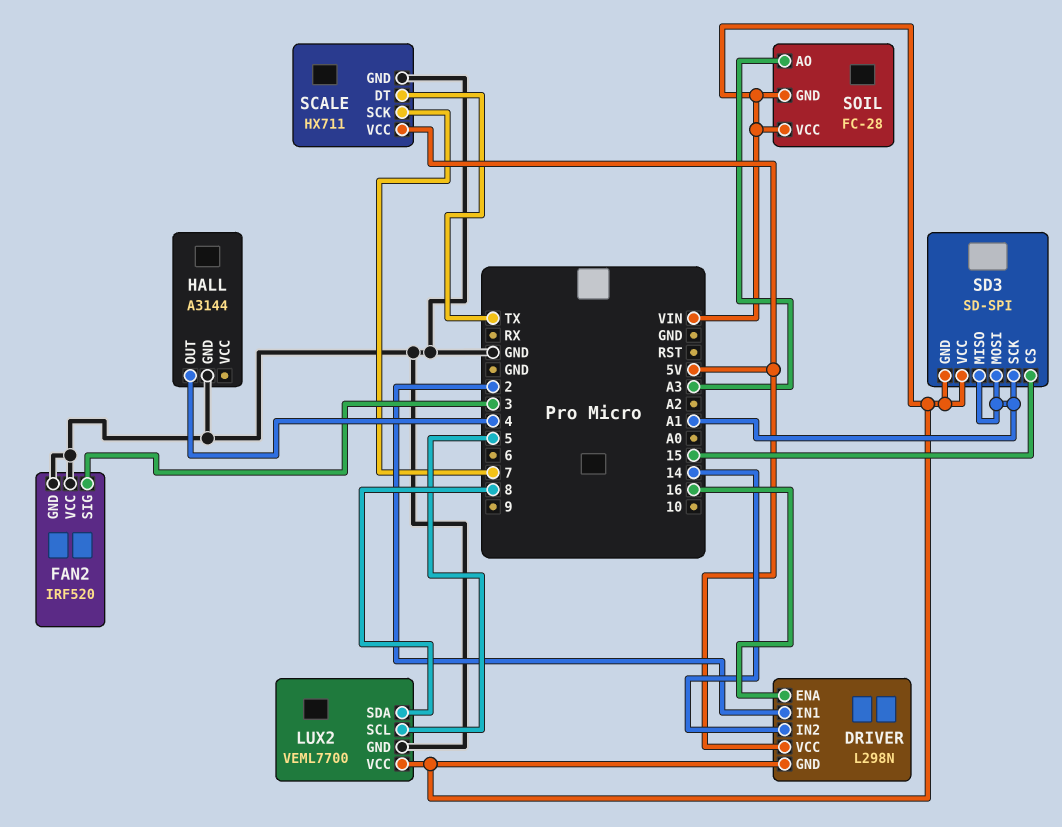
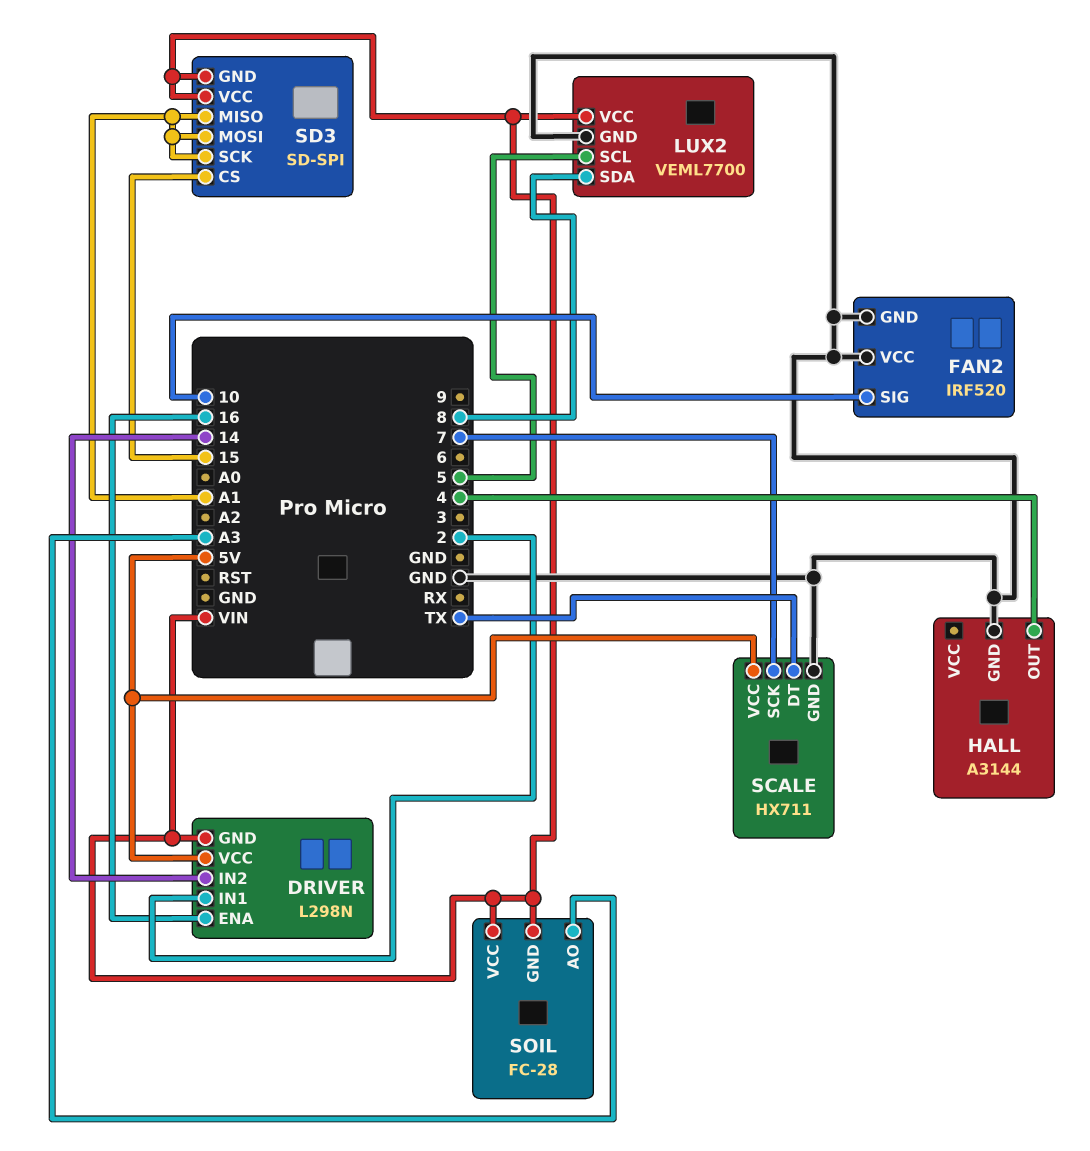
FAN2 pin SIG: 3 -> 10

